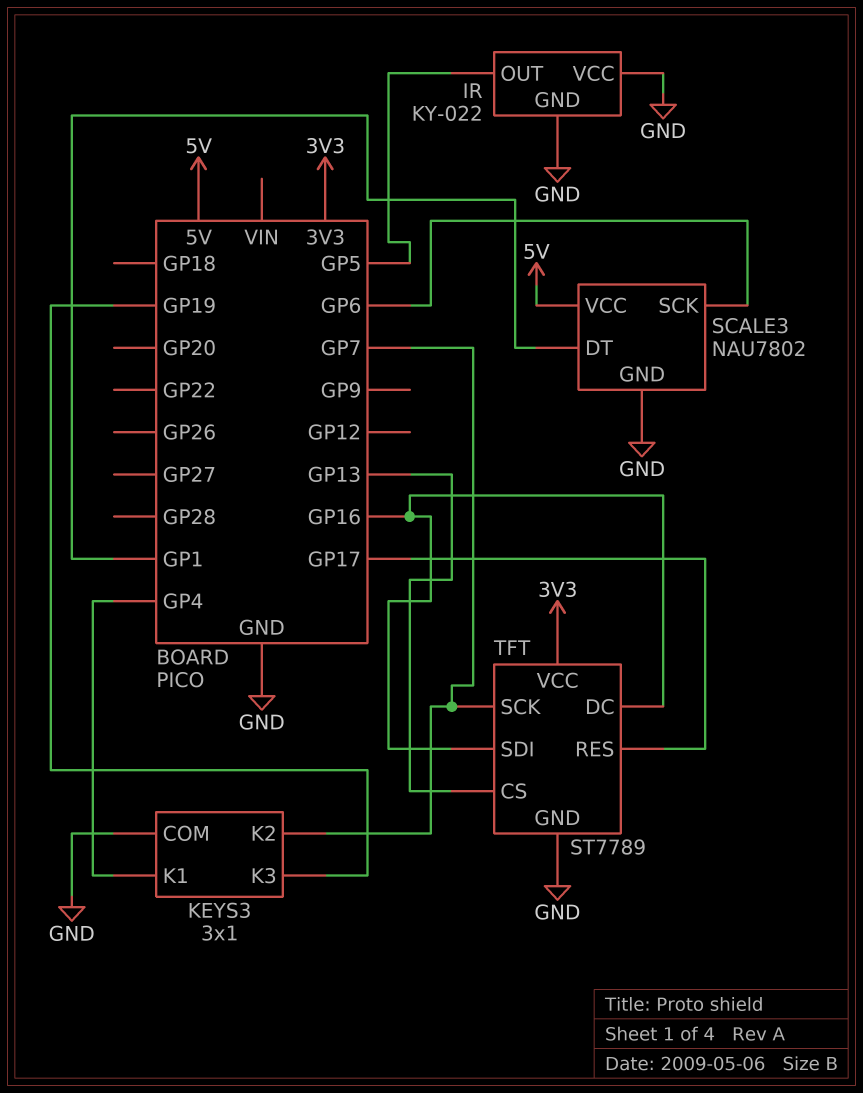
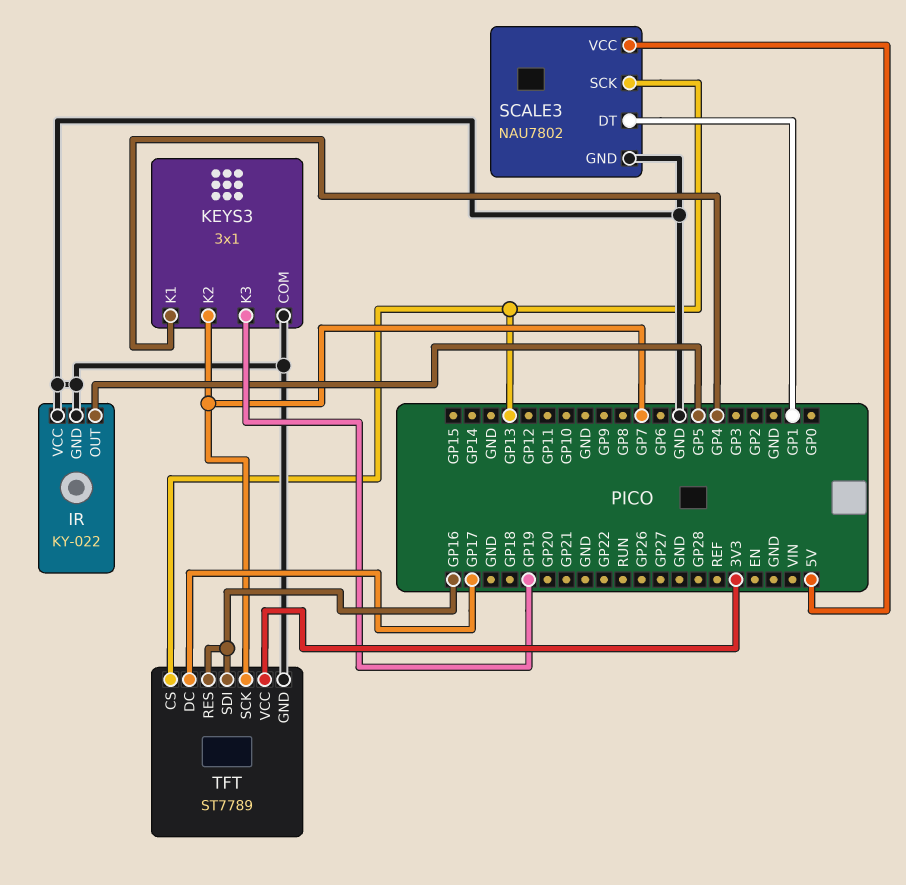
SCALE3 pin SCK: GP6 -> GP13
TFT pin DC: GP16 -> GP17
TFT pin RES: GP17 -> GP16

